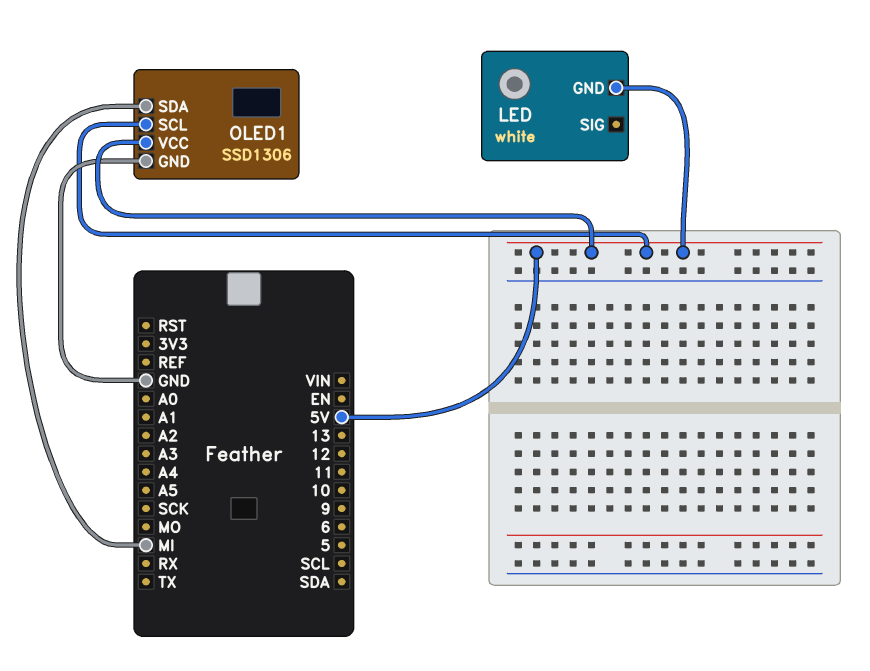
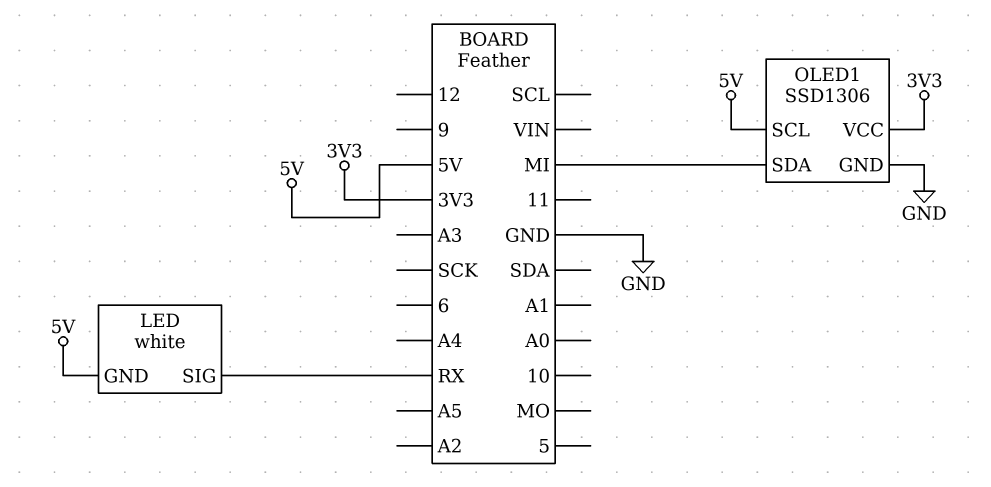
LED pin SIG: none -> RX
OLED1 pin VCC: 5V -> 3V3

